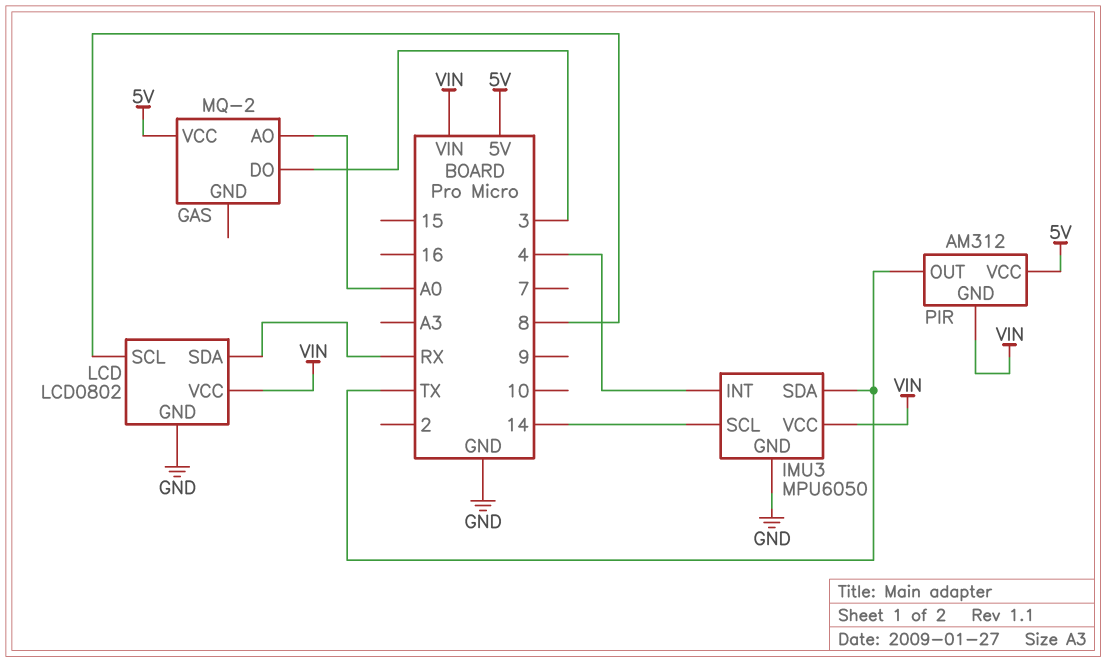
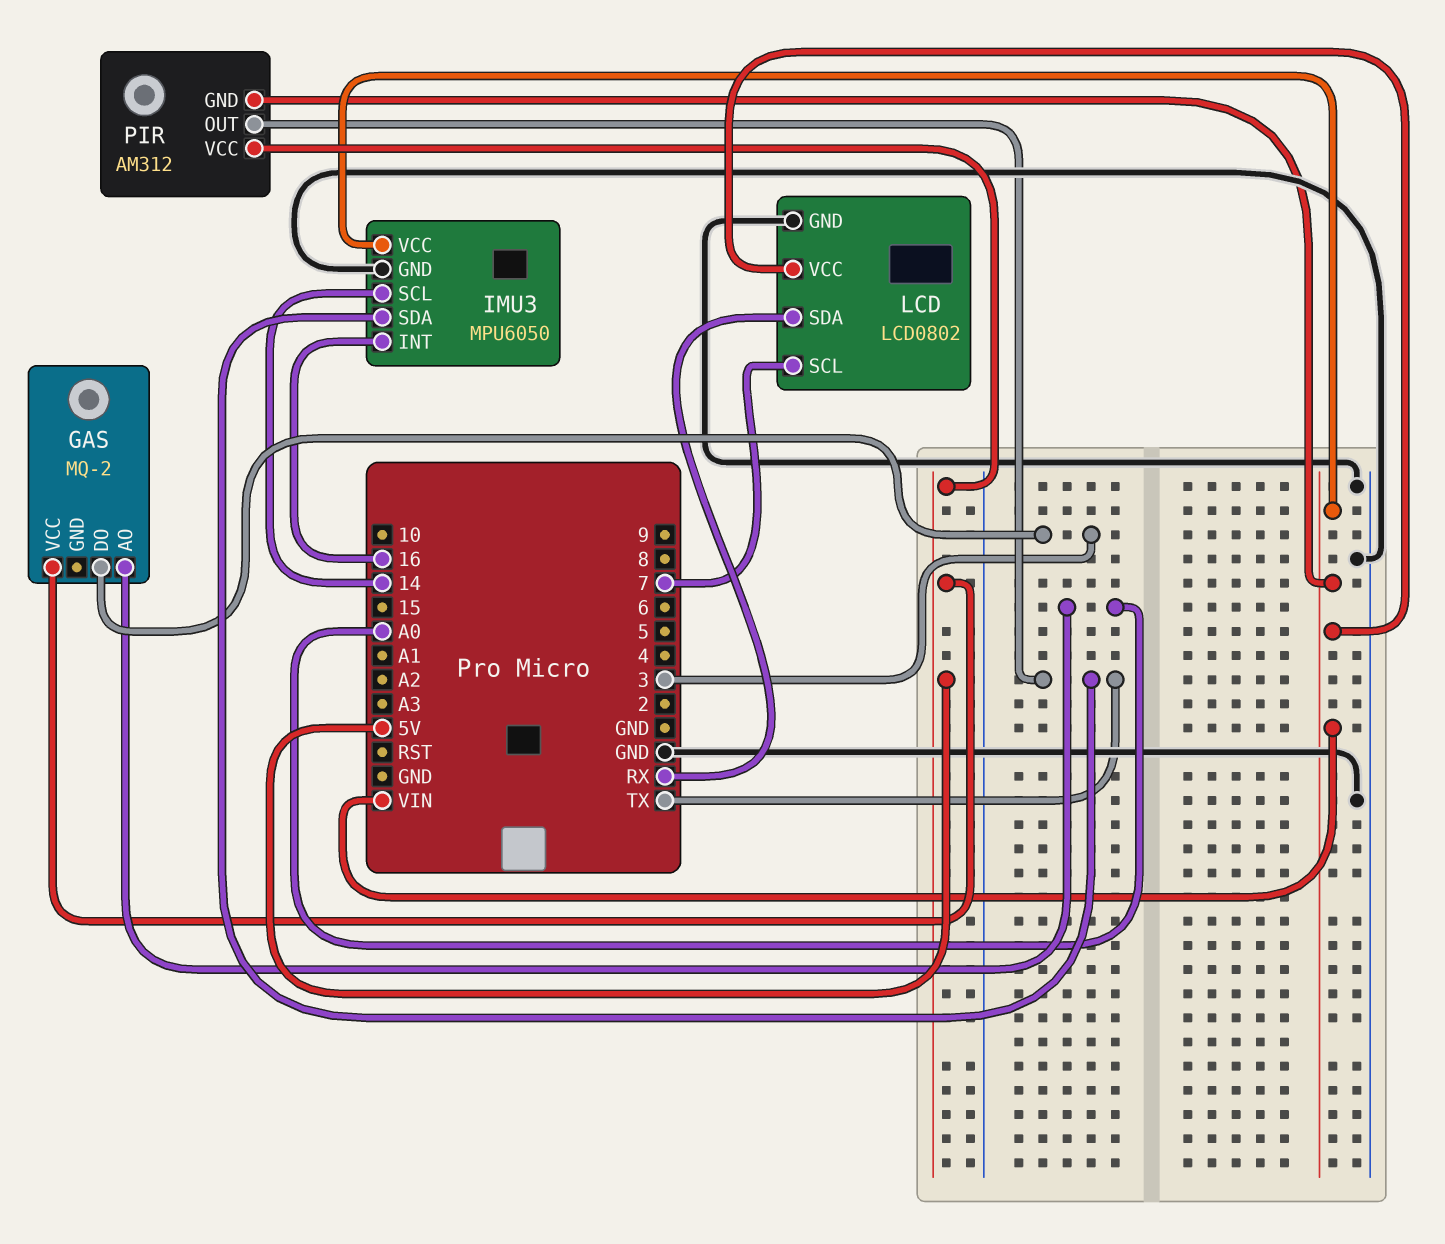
IMU3 pin INT: 4 -> 16
LCD pin SCL: 8 -> 7

